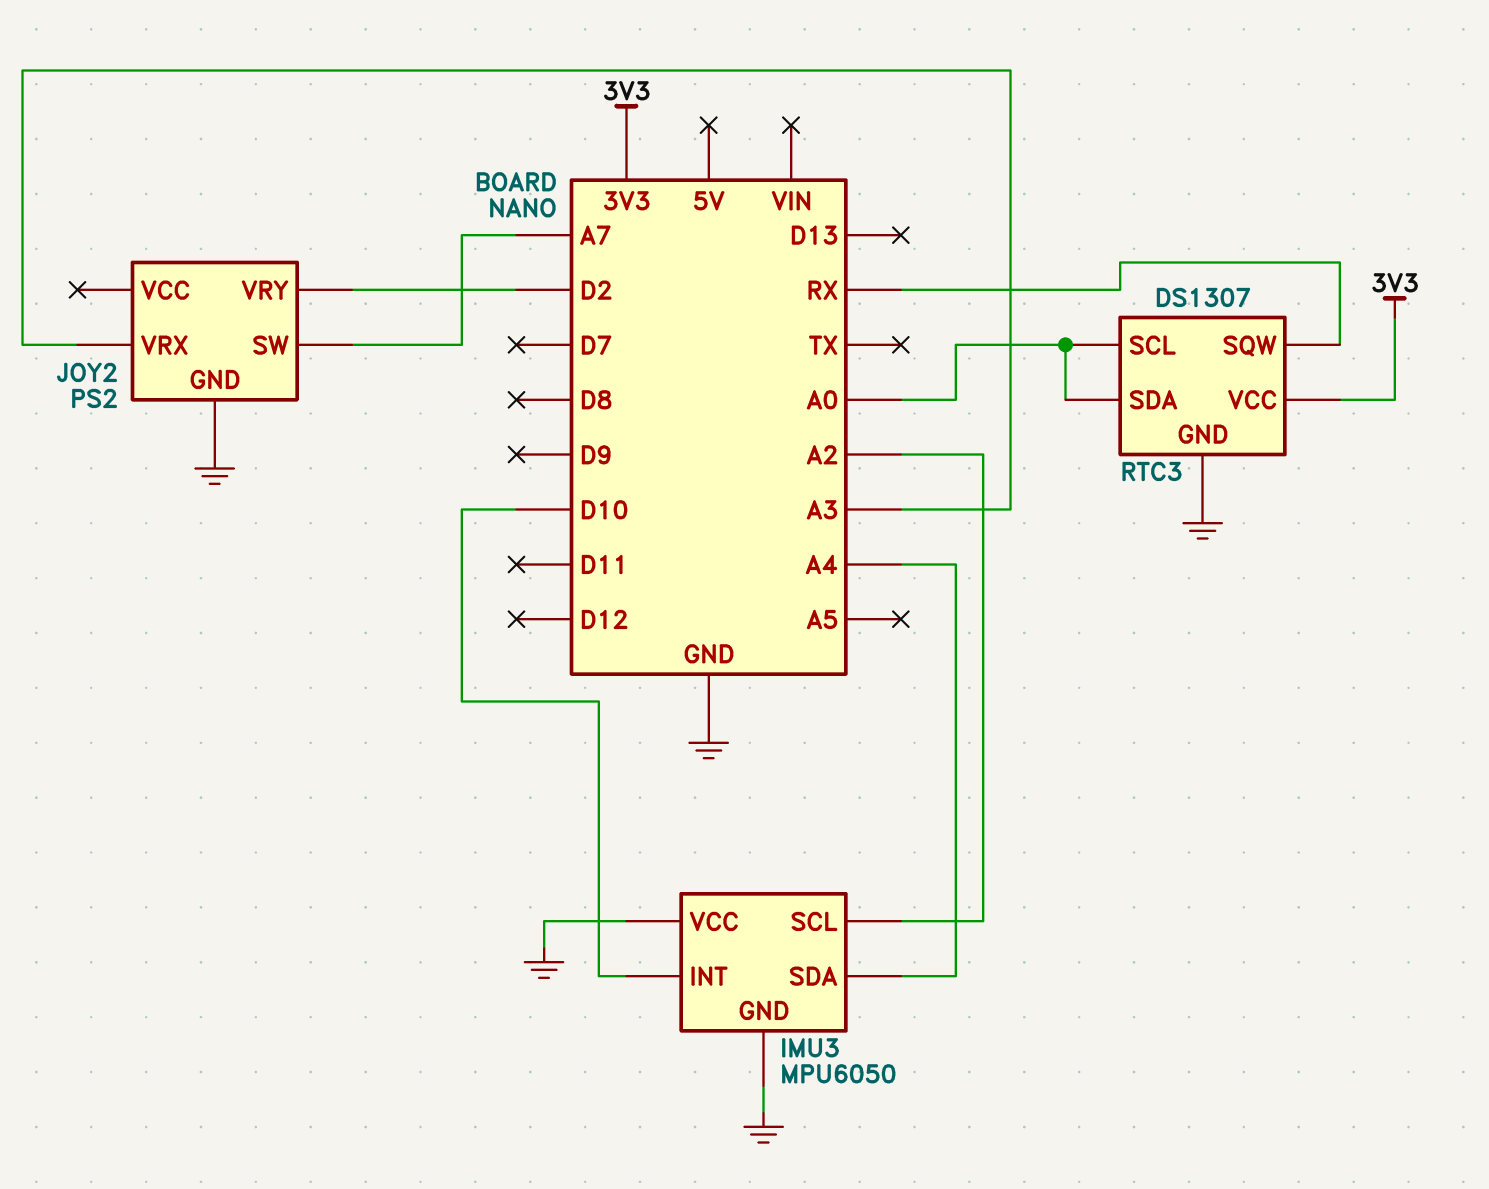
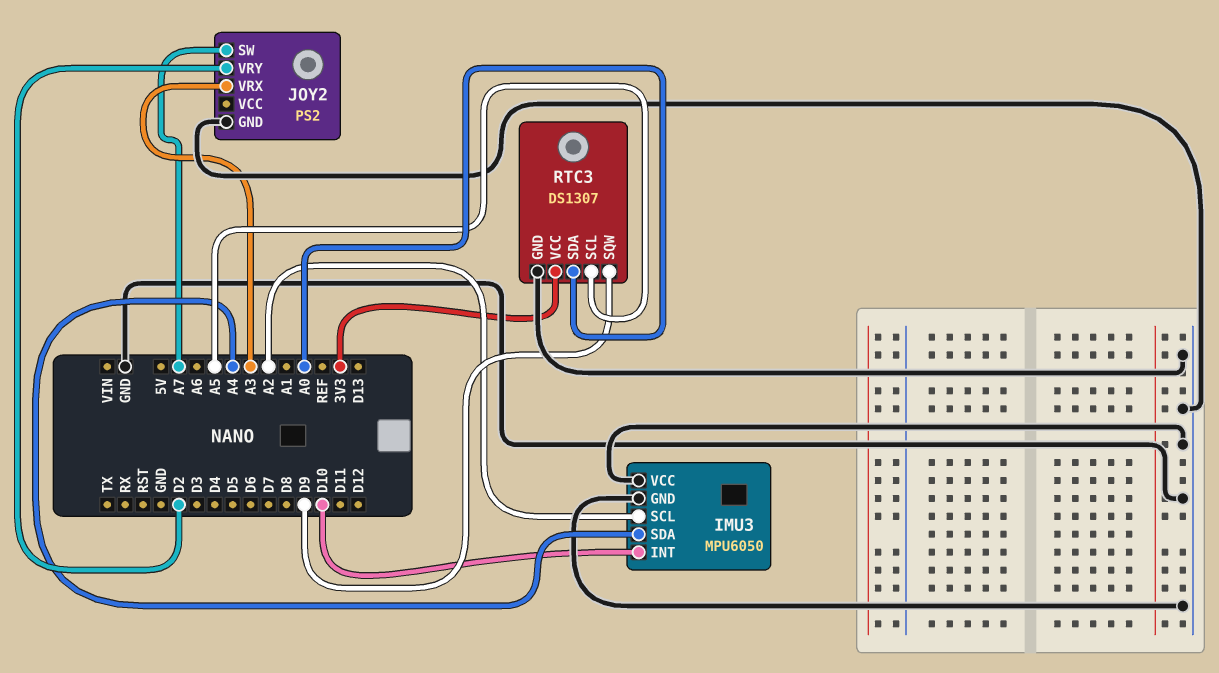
RTC3 pin SCL: A0 -> A5
RTC3 pin SQW: RX -> D9

